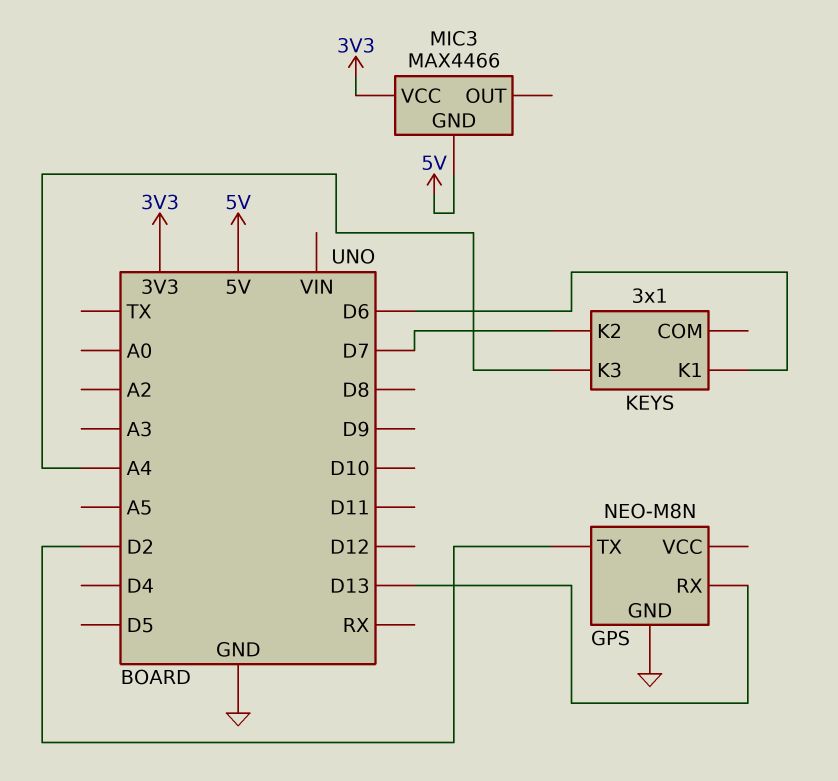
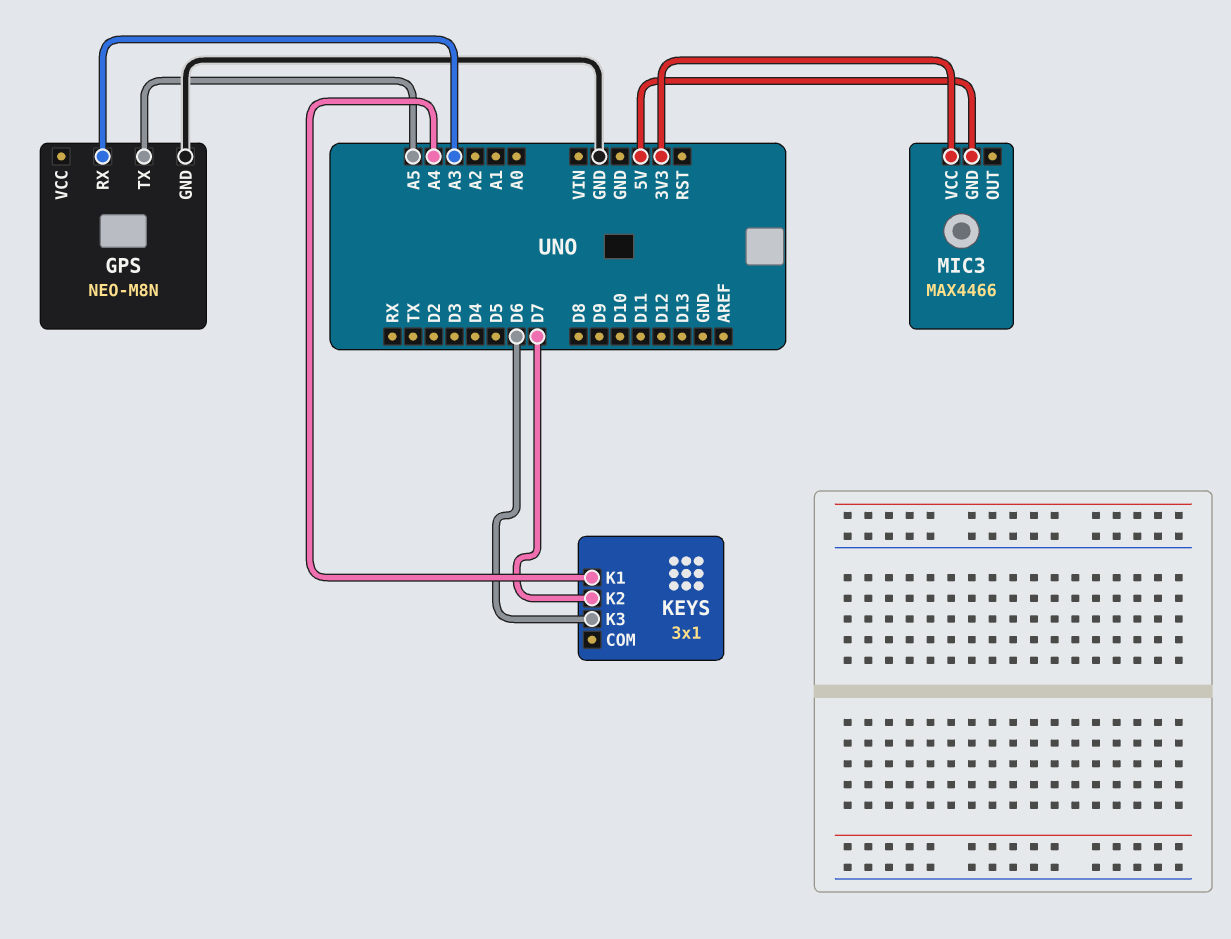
GPS pin RX: D13 -> A3
GPS pin TX: D2 -> A5
KEYS pin K1: D6 -> A4
KEYS pin K3: A4 -> D6

